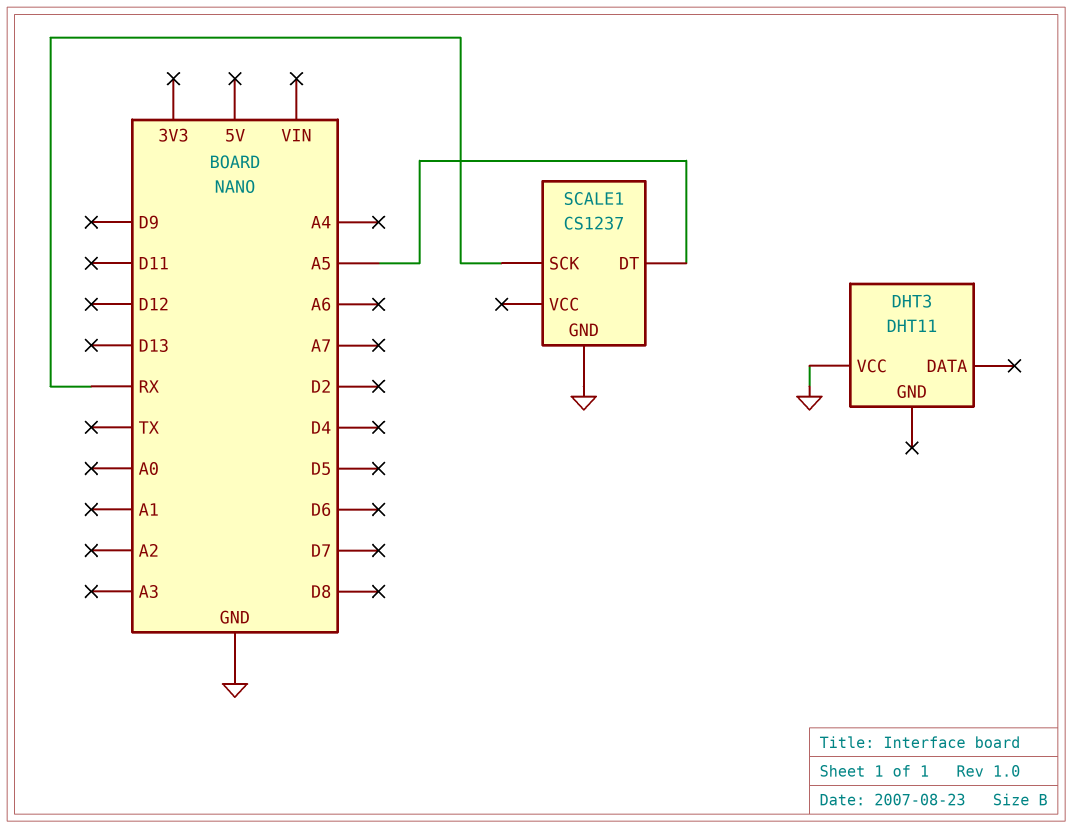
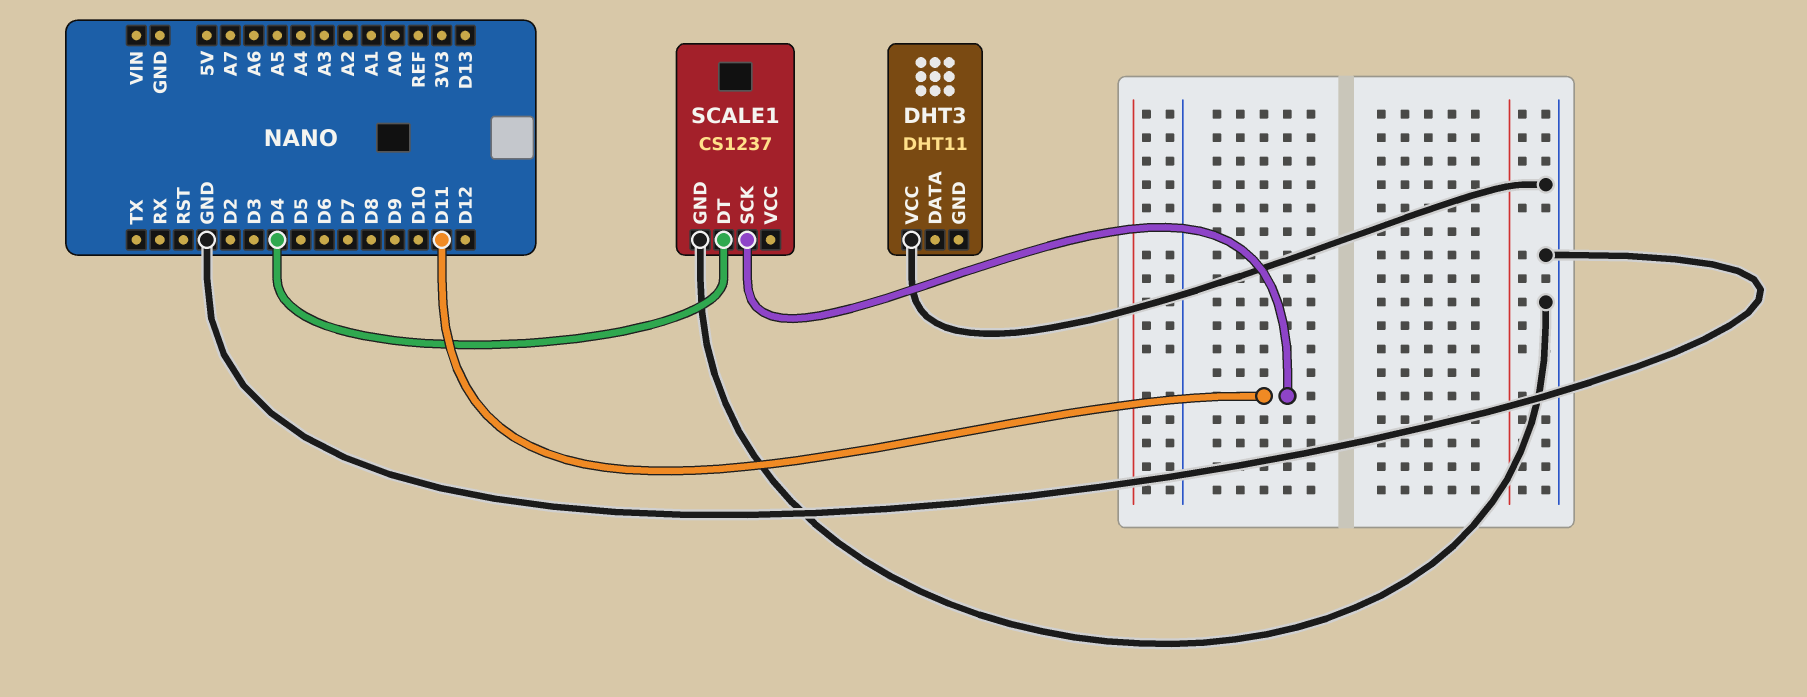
SCALE1 pin DT: A5 -> D4
SCALE1 pin SCK: RX -> D11

